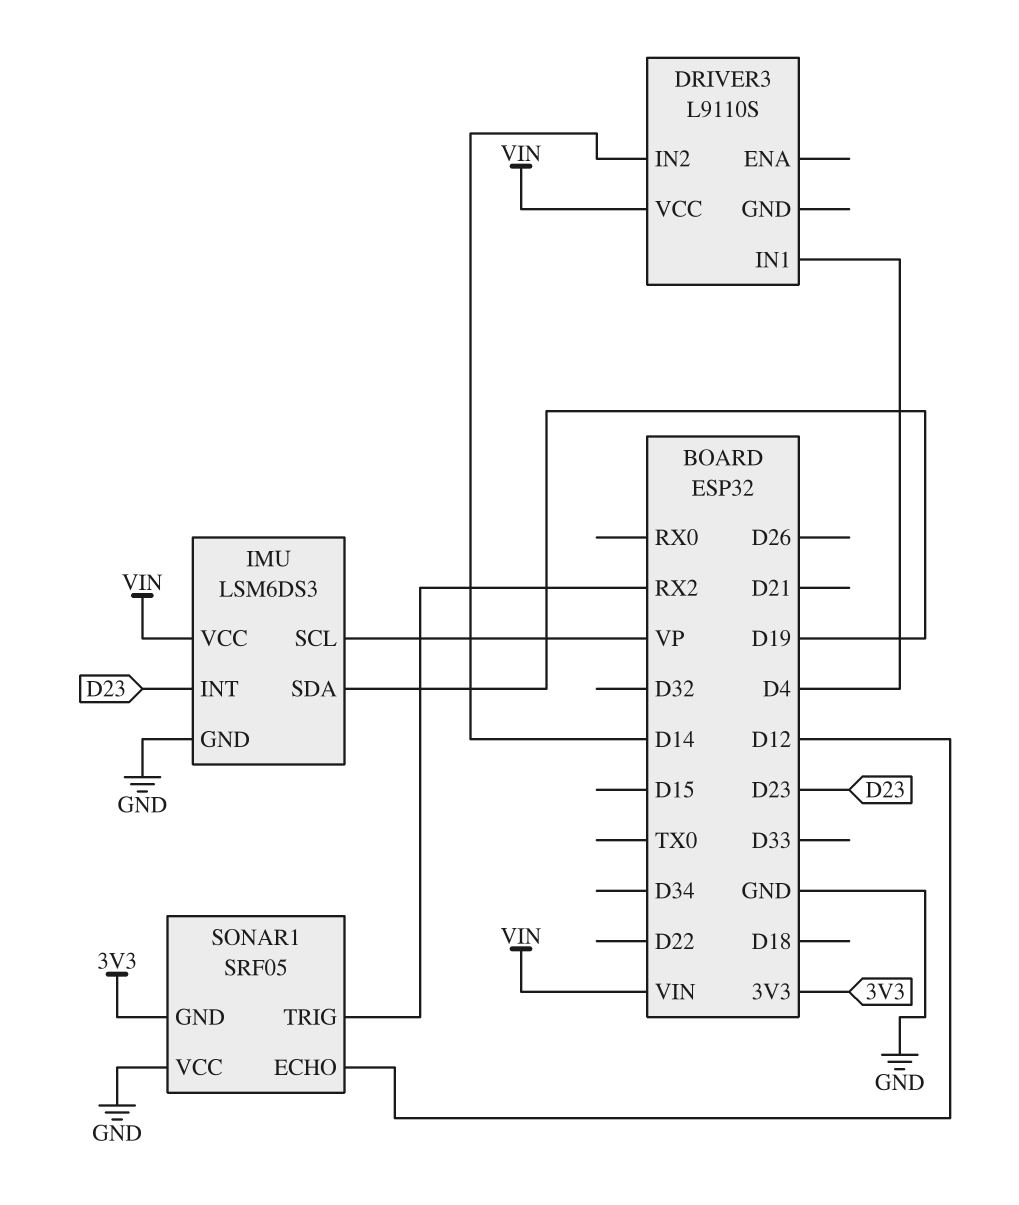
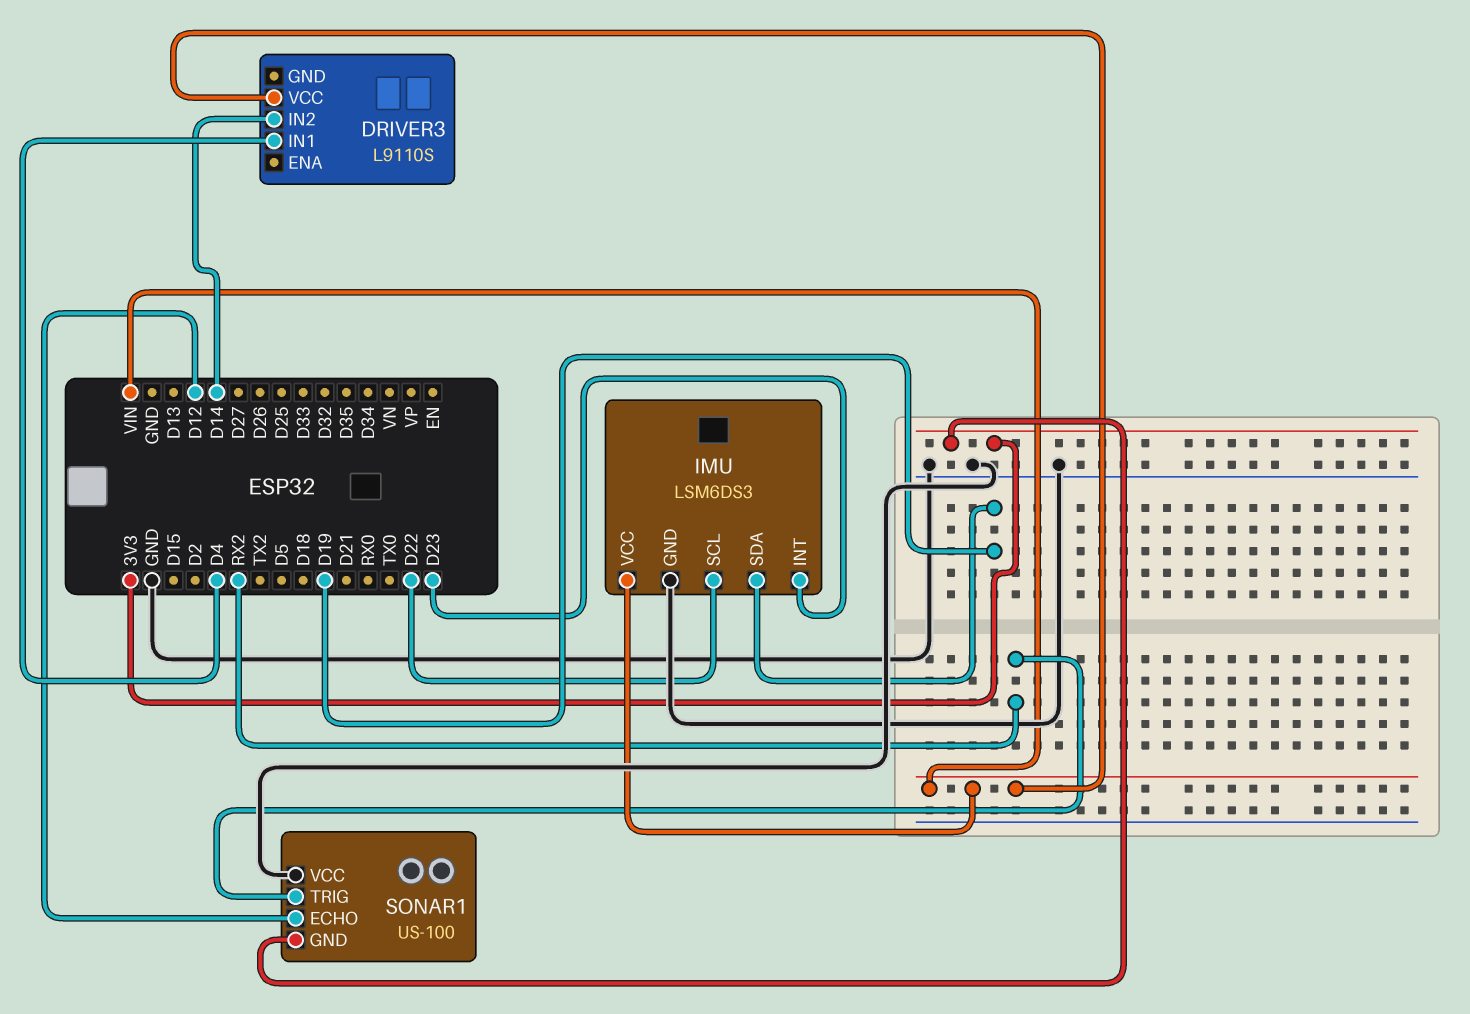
IMU pin SCL: VP -> D22
SONAR1: SRF05 -> US-100

